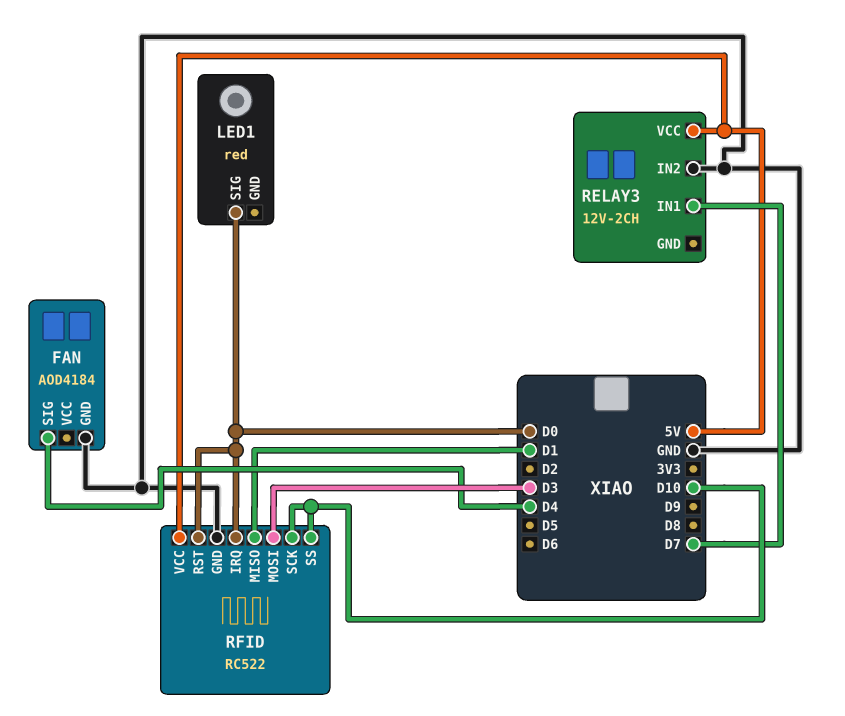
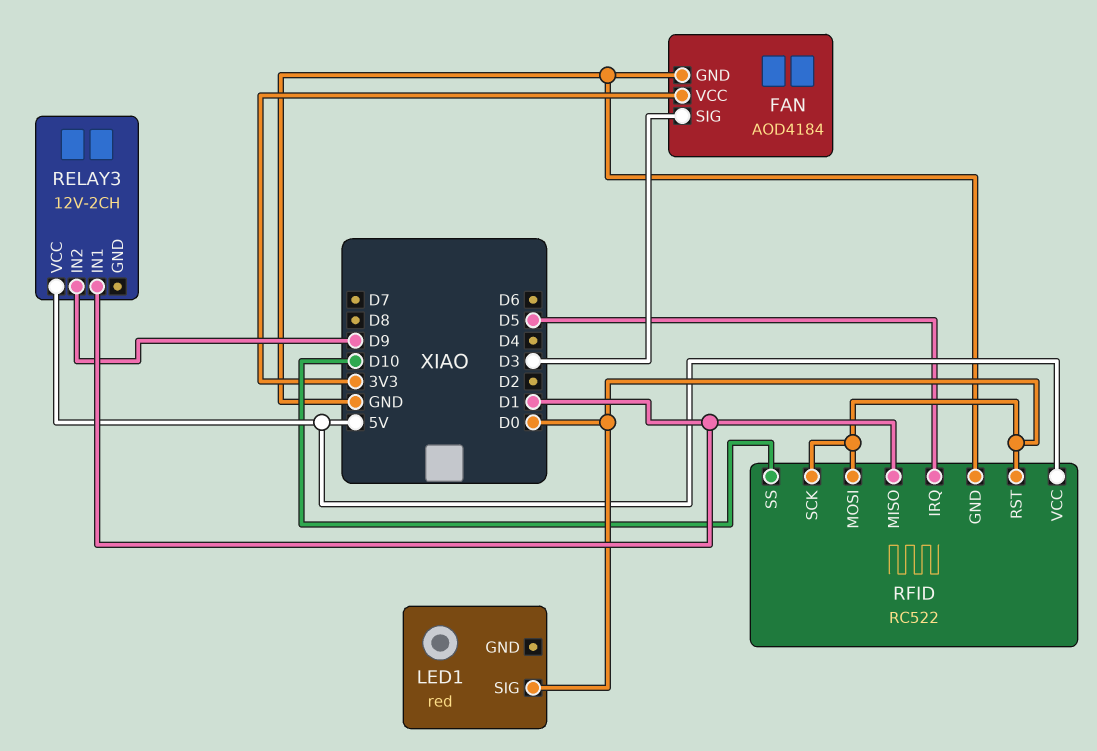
FAN pin SIG: D4 -> D3
FAN pin VCC: none -> 3V3
RELAY3 pin IN1: D7 -> D1
RELAY3 pin IN2: GND -> D9
RFID pin IRQ: D0 -> D5
RFID pin MOSI: D3 -> D0
RFID pin SCK: D10 -> D0

